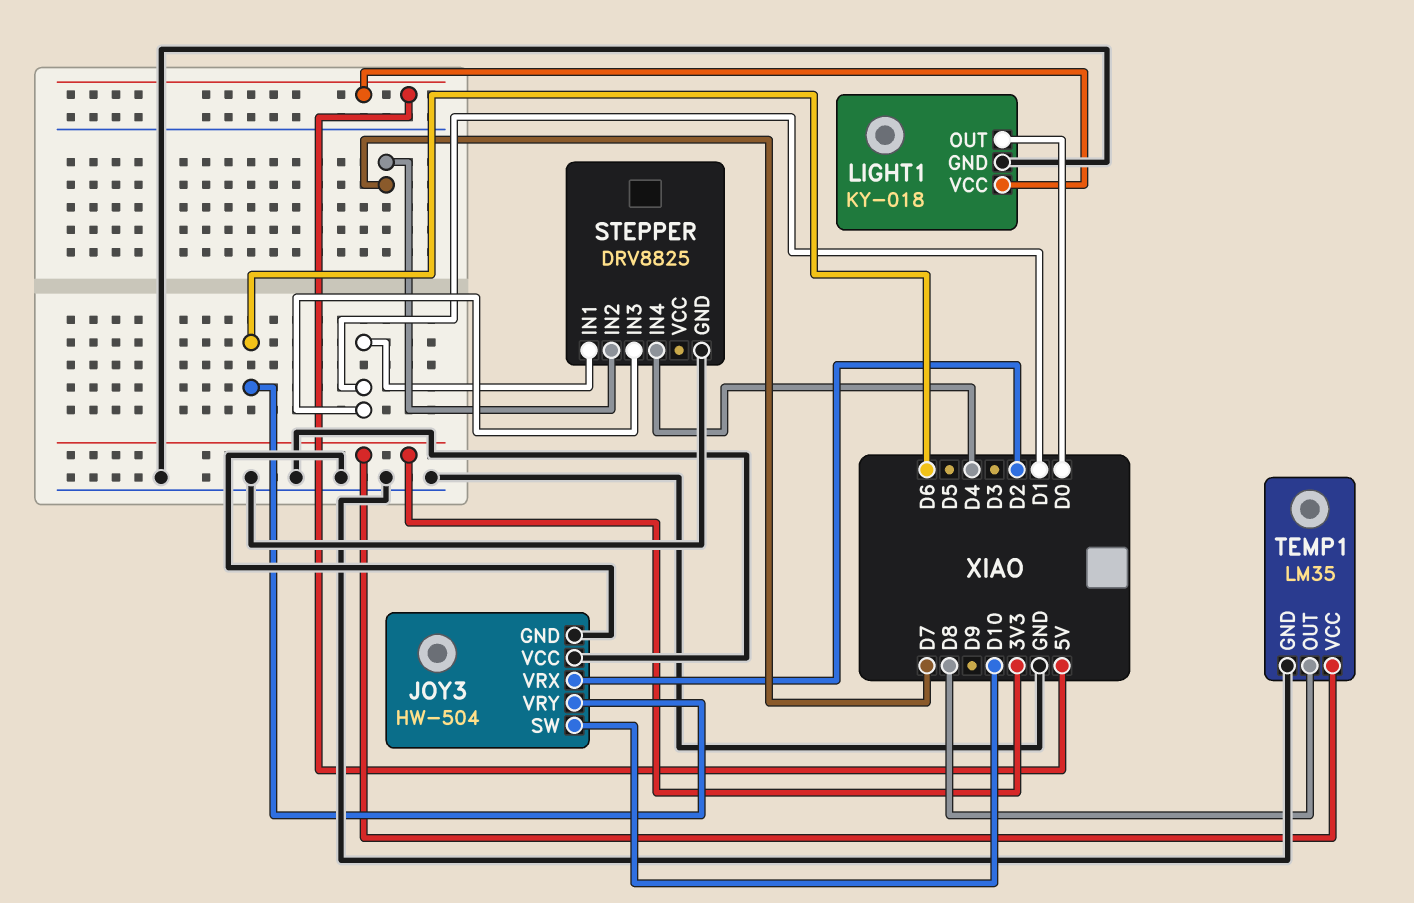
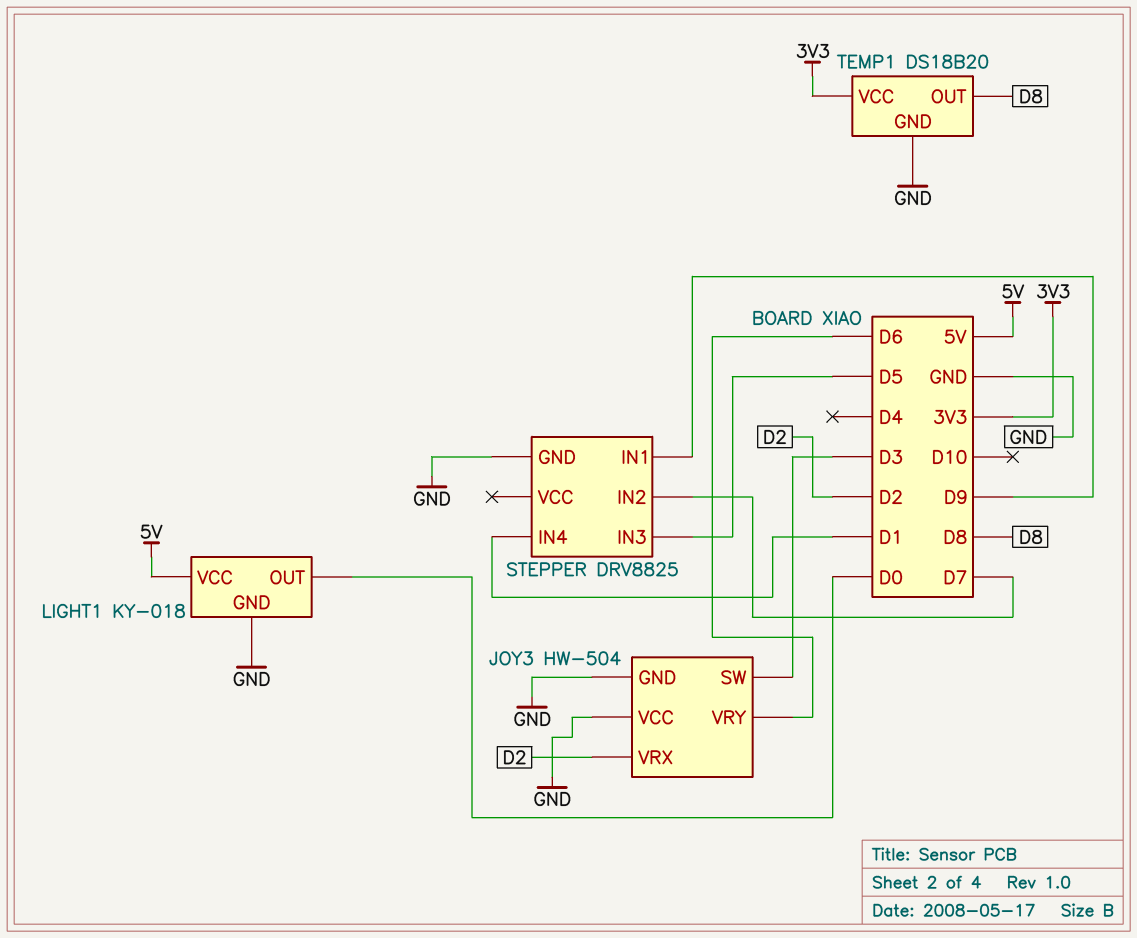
JOY3 pin SW: D10 -> D3
STEPPER pin IN1: D1 -> D9
STEPPER pin IN3: D1 -> D5
STEPPER pin IN4: D4 -> D1
TEMP1: LM35 -> DS18B20

